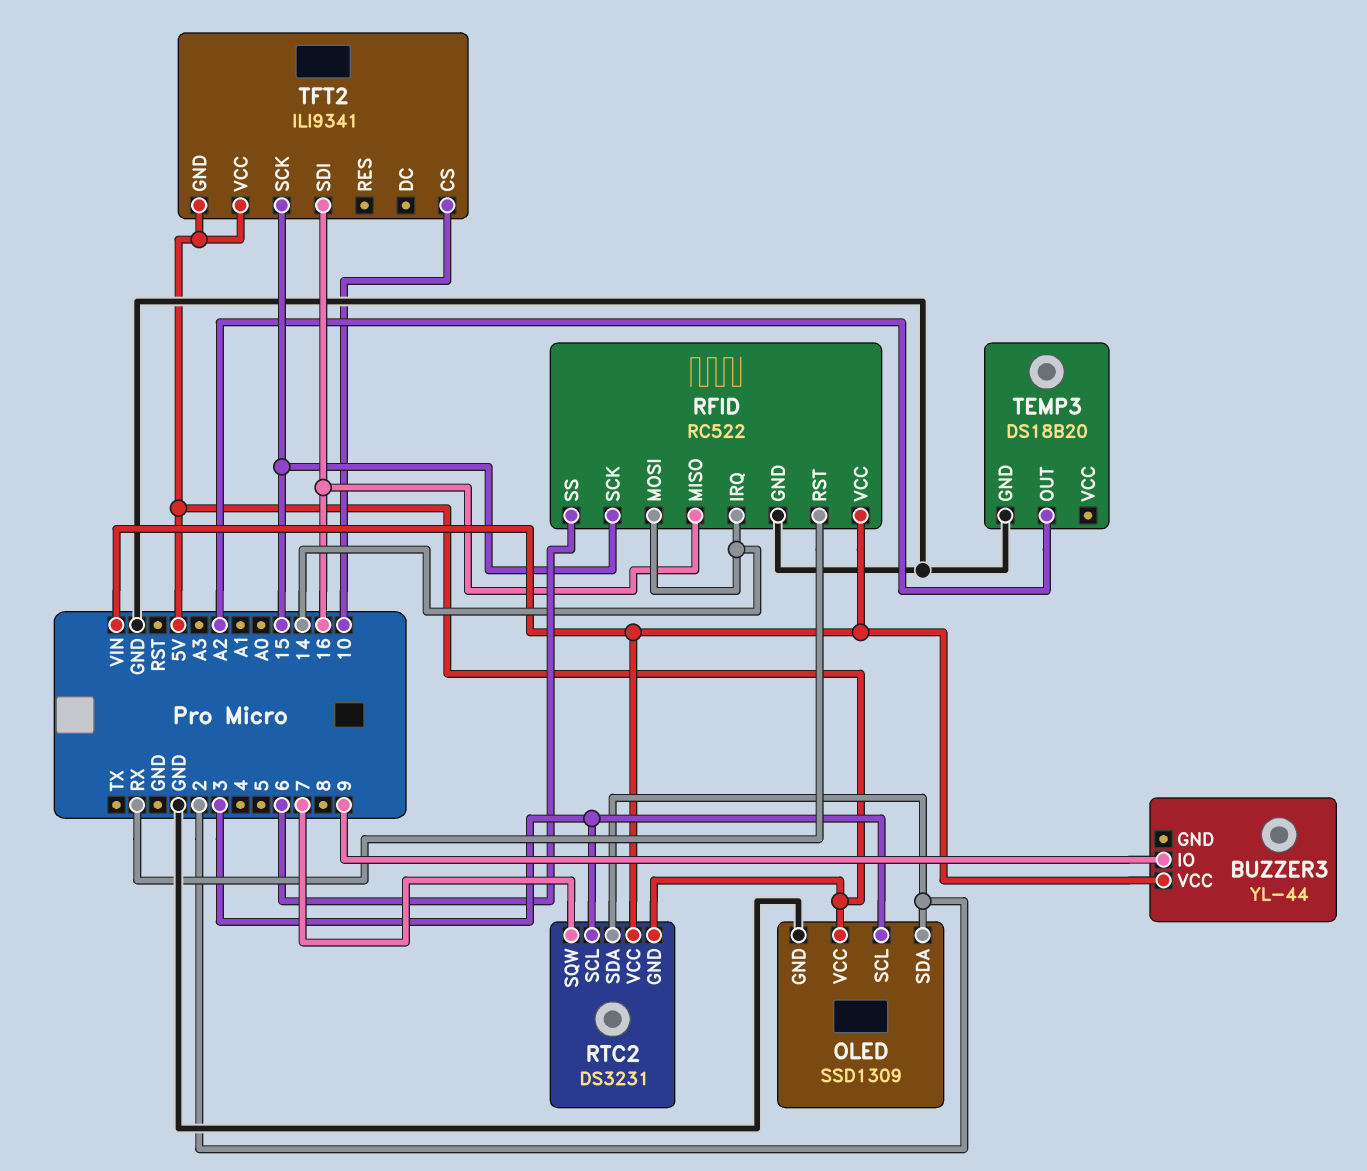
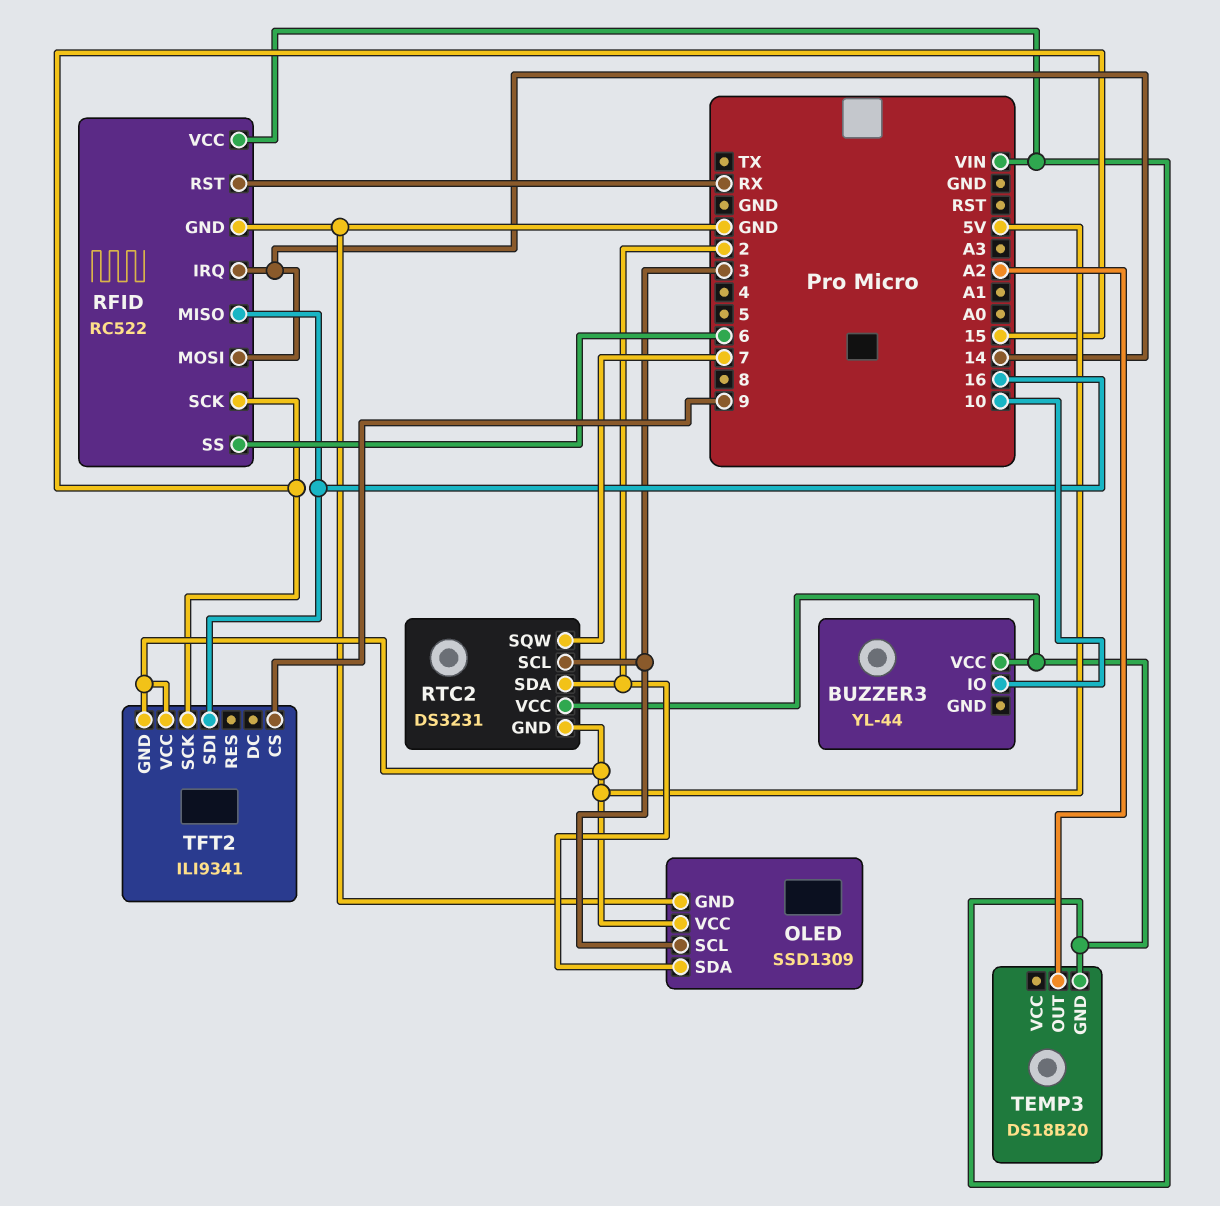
BUZZER3 pin IO: 9 -> 10
TEMP3 pin GND: GND -> VIN
TFT2 pin CS: 10 -> 9

